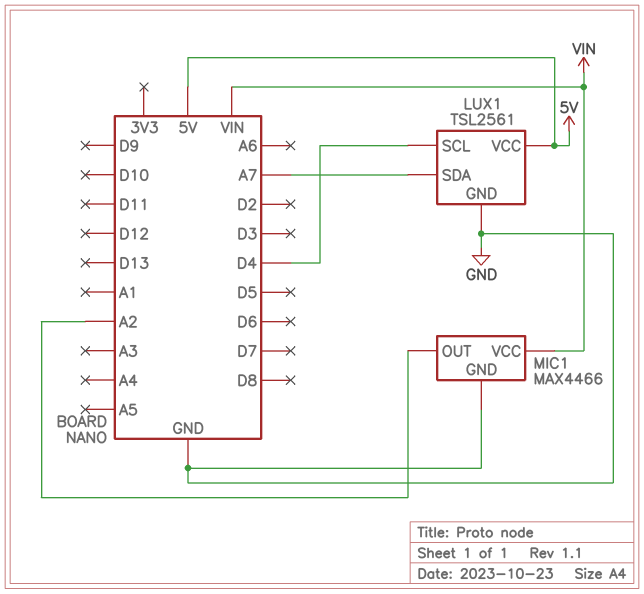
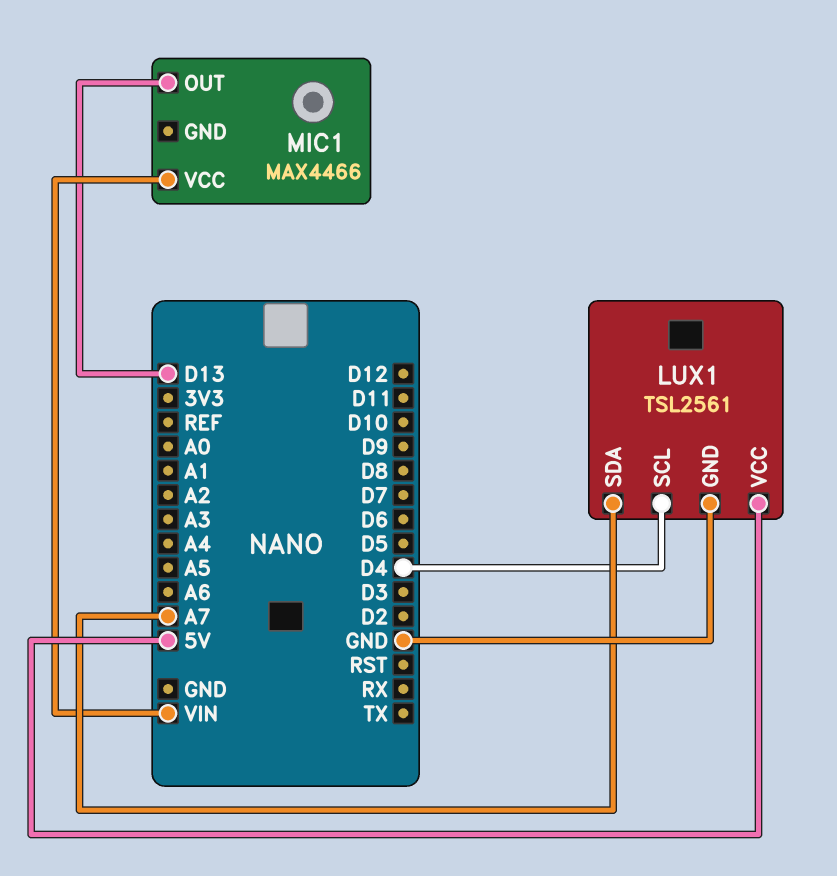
MIC1 pin GND: GND -> none
MIC1 pin OUT: A2 -> D13

